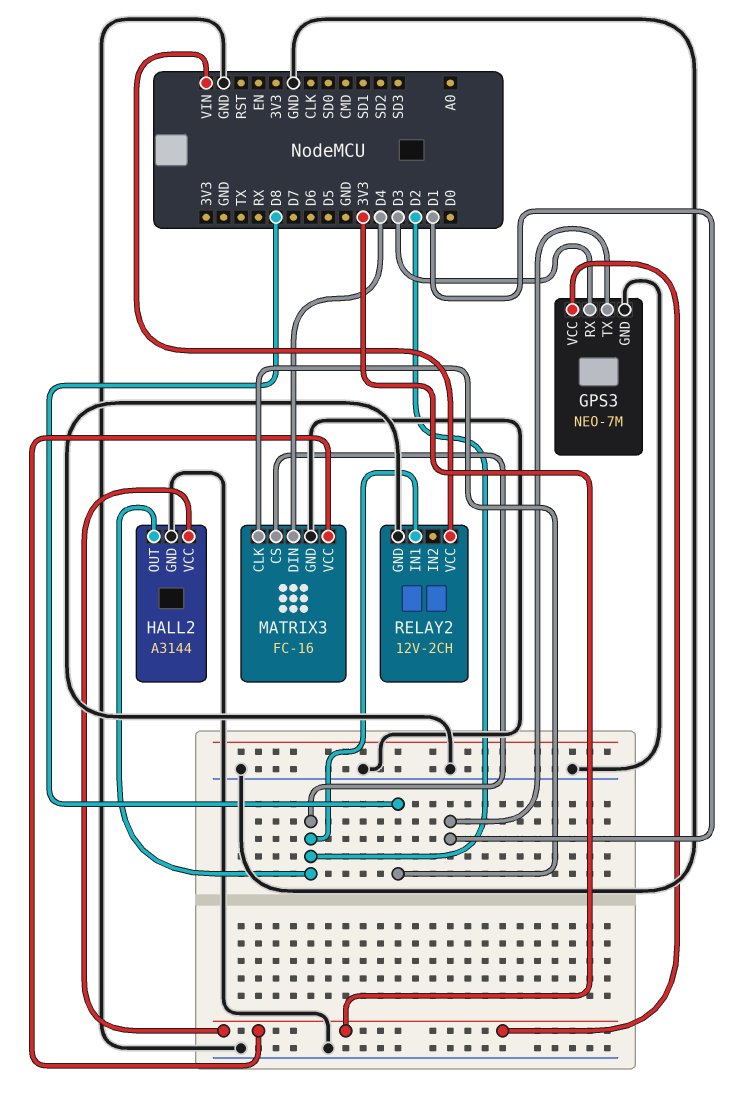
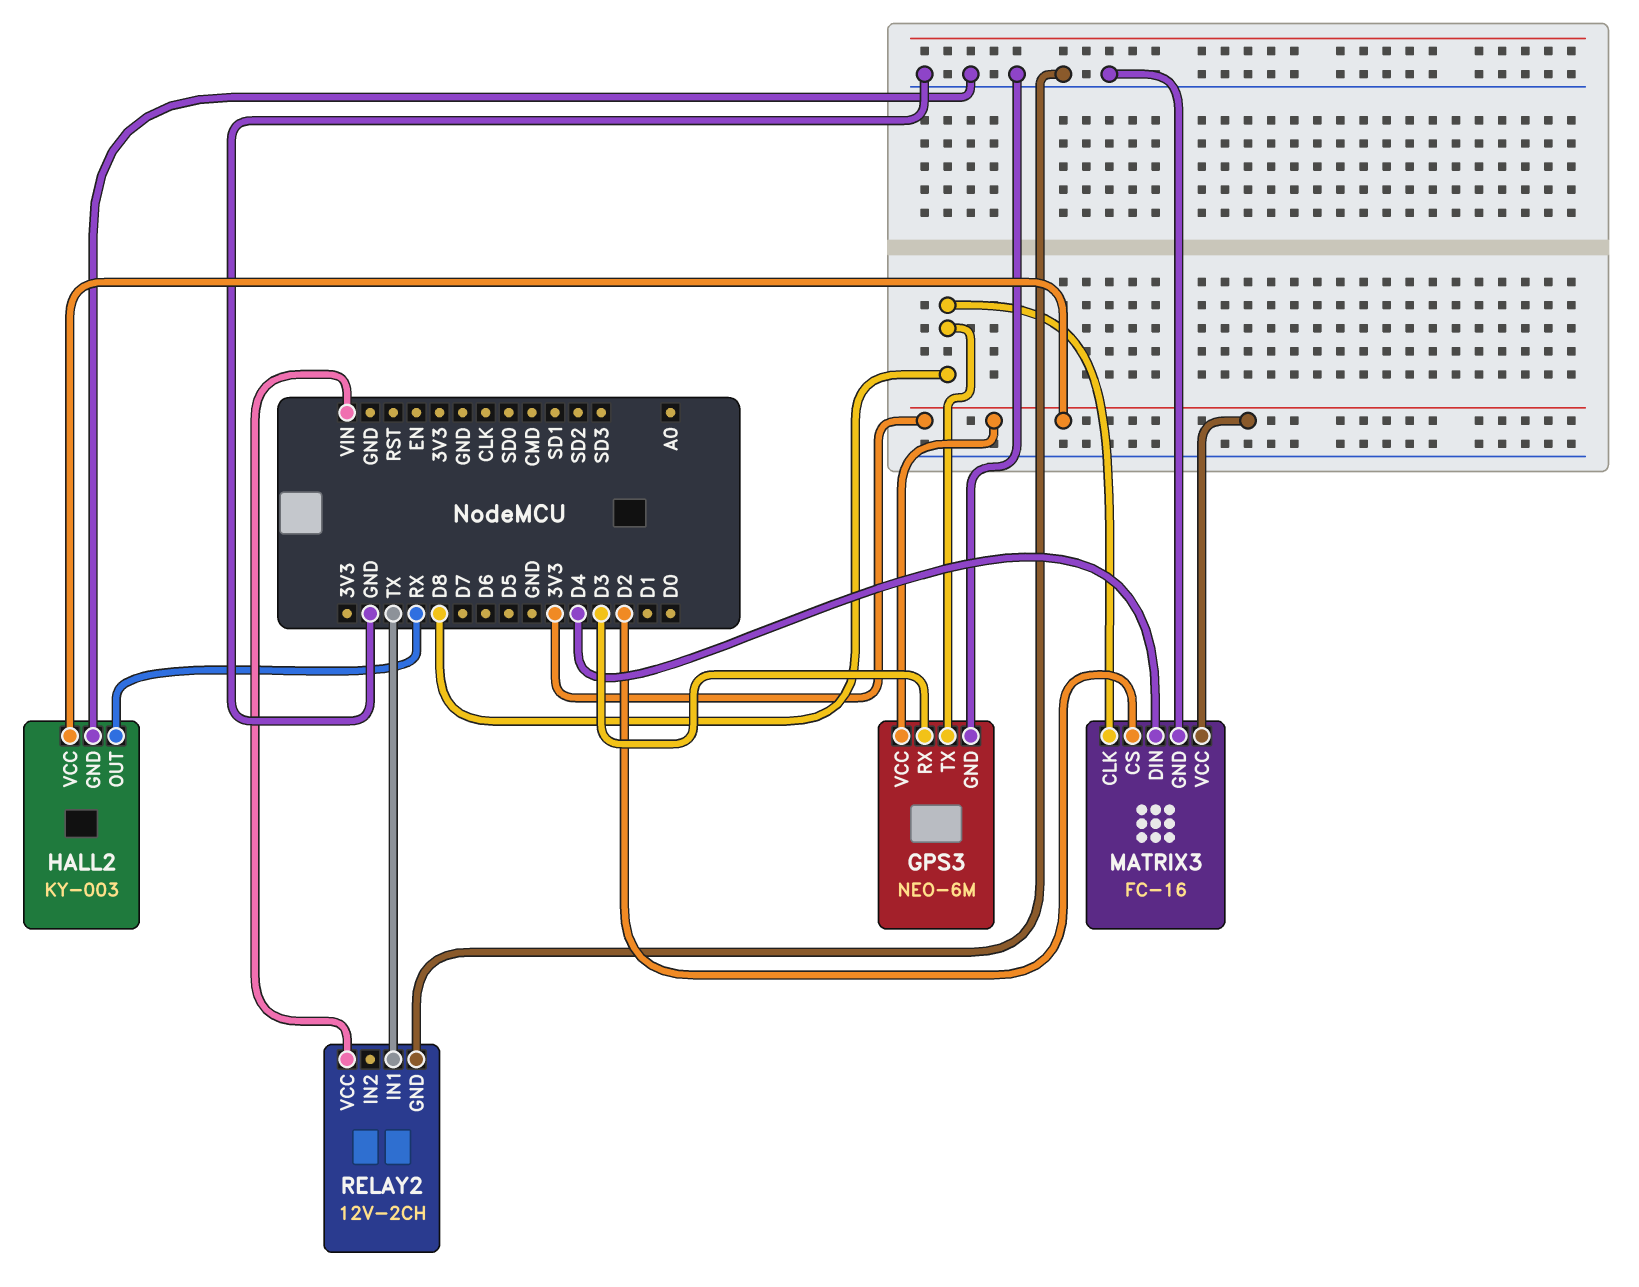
GPS3: NEO-7M -> NEO-6M
GPS3 pin TX: D1 -> D8
HALL2: A3144 -> KY-003
HALL2 pin OUT: D2 -> RX
RELAY2 pin IN1: D2 -> TX

